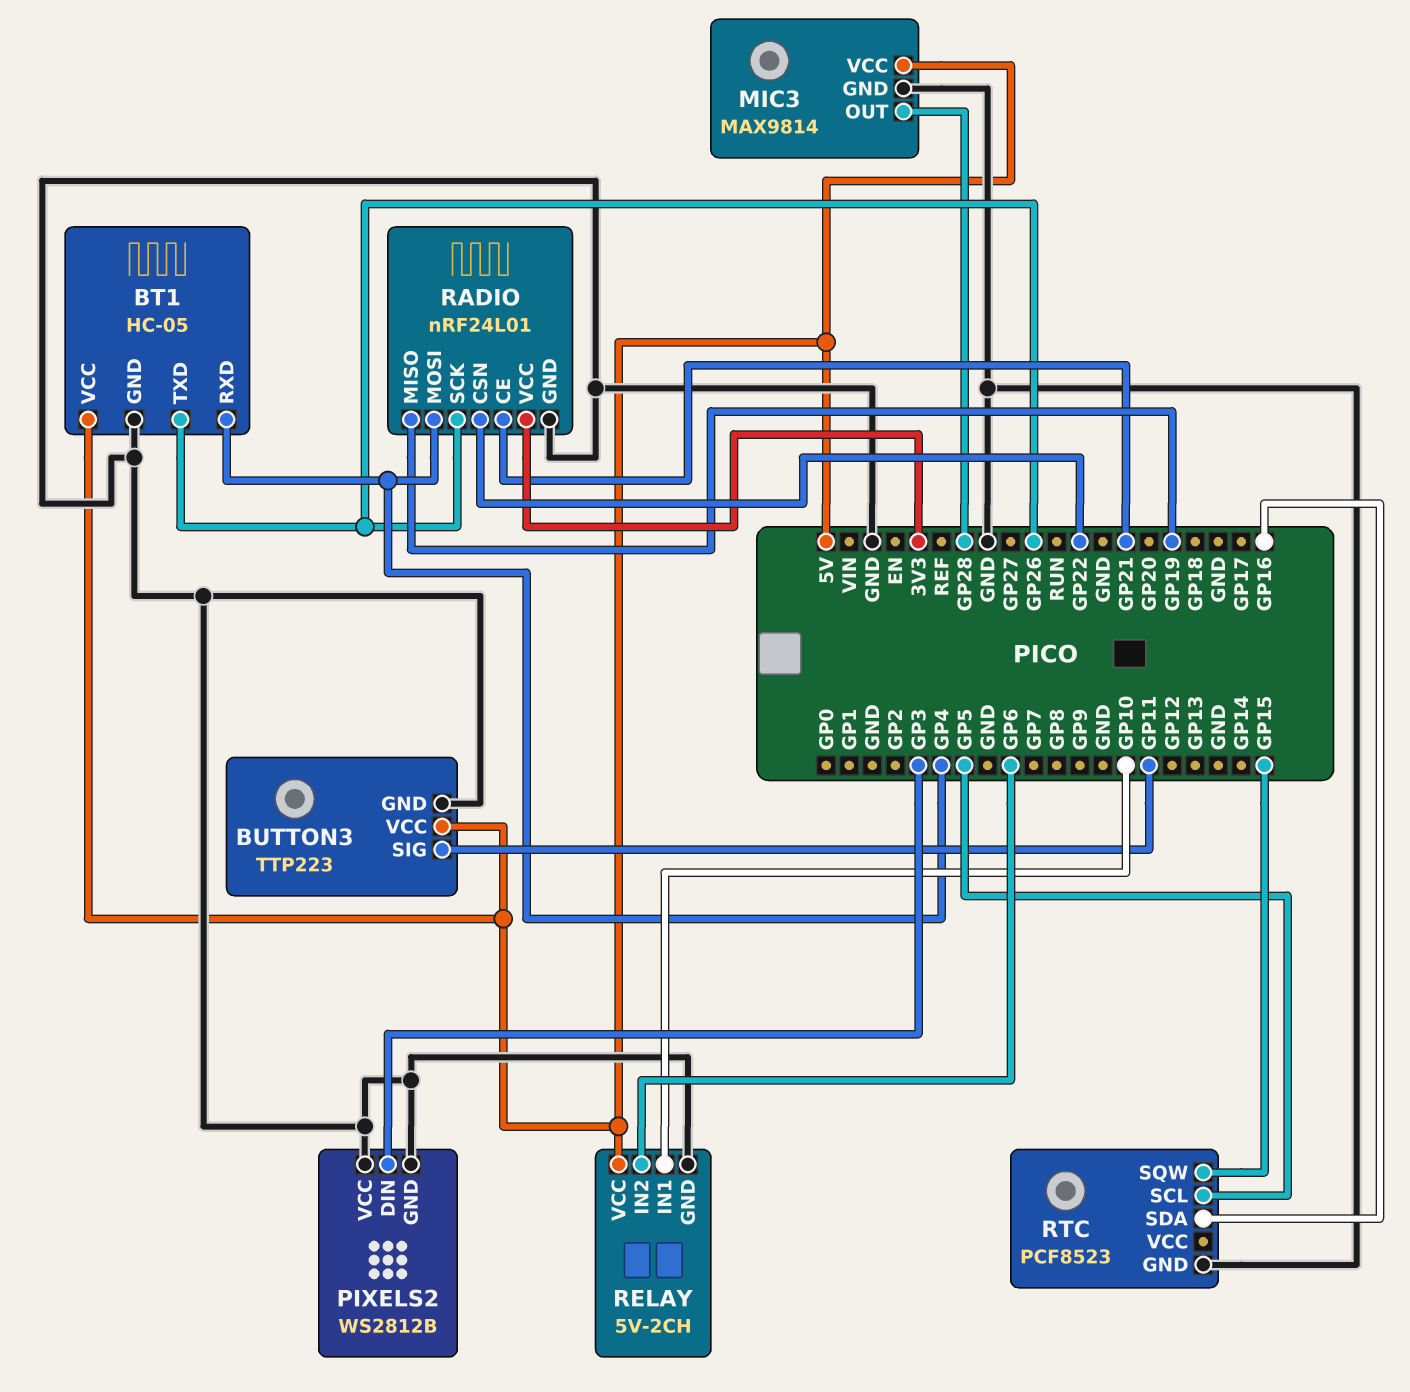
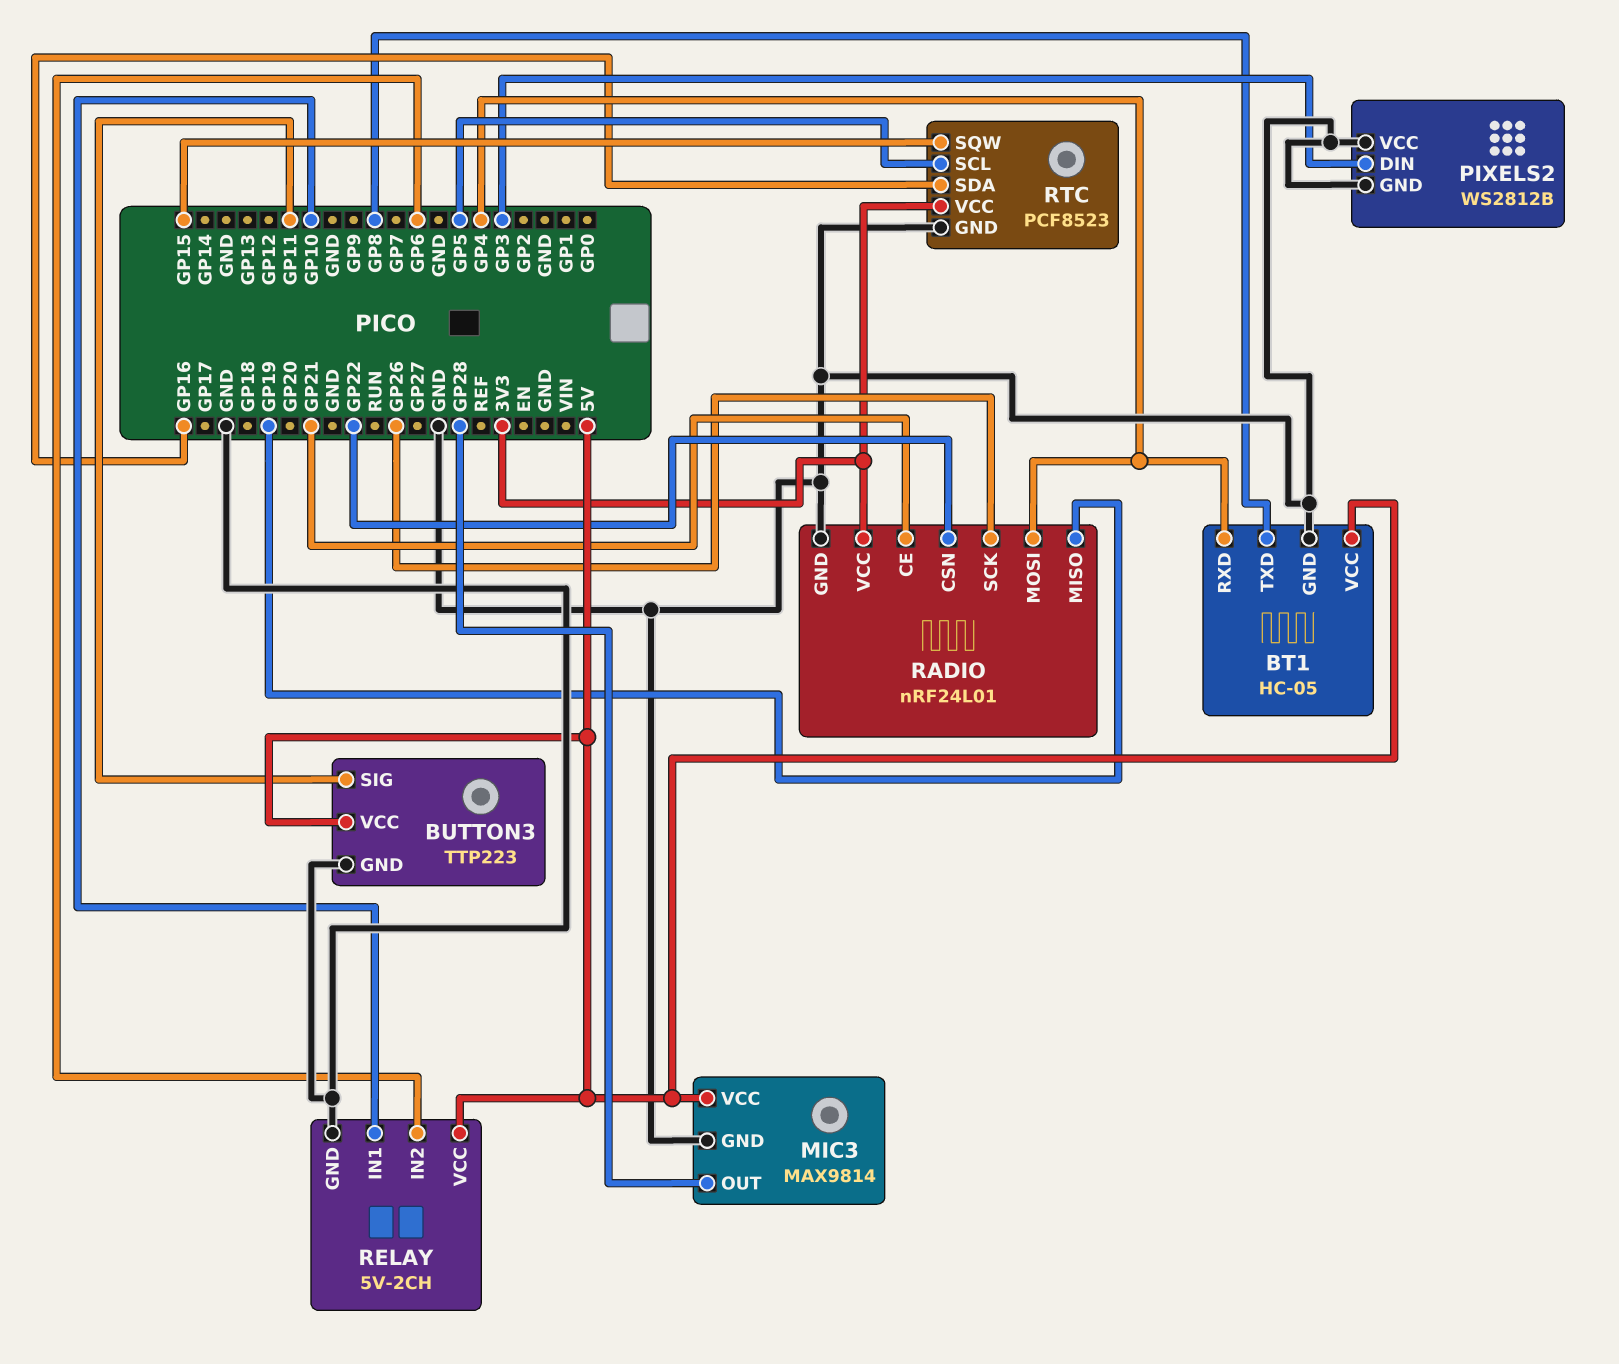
BT1 pin TXD: GP26 -> GP8
RTC pin VCC: none -> 3V3

